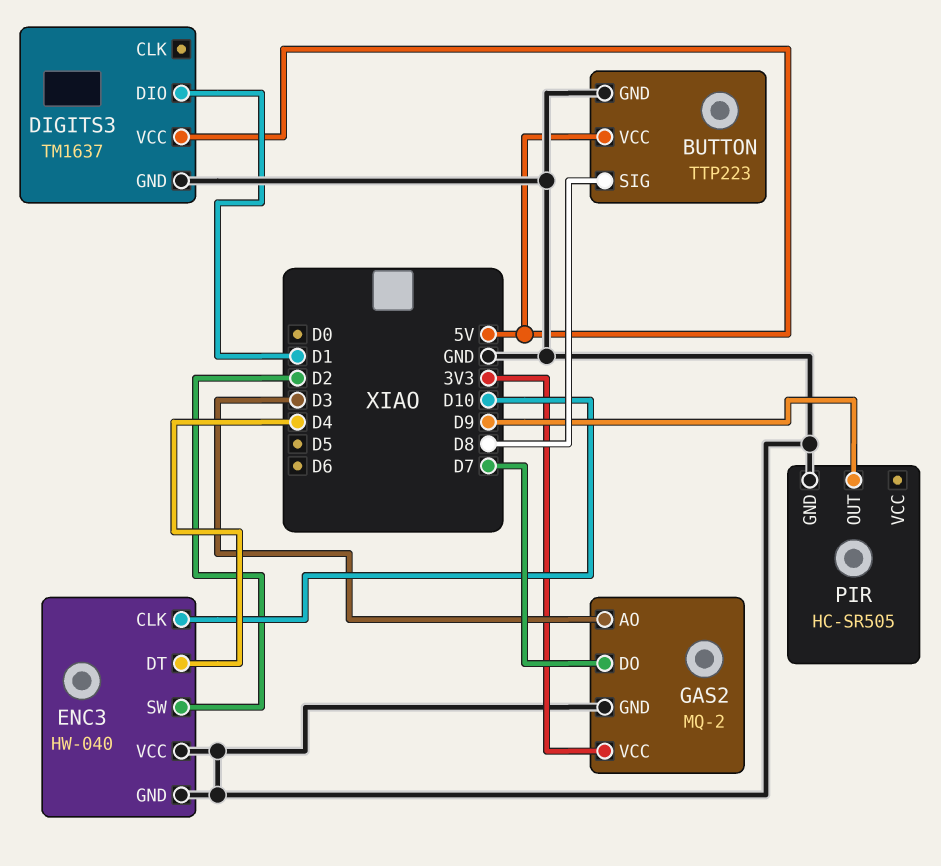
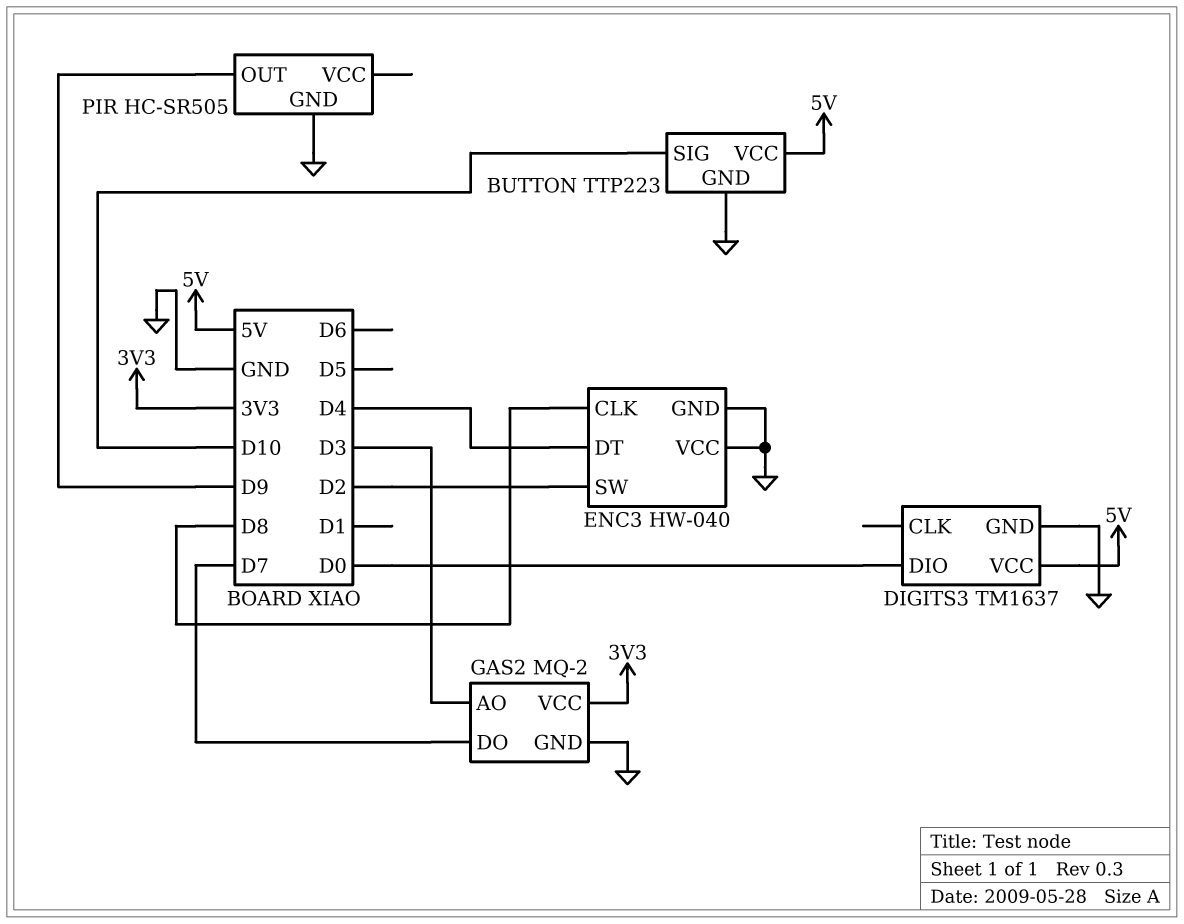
BUTTON pin SIG: D8 -> D10
DIGITS3 pin DIO: D1 -> D0
ENC3 pin CLK: D10 -> D8

